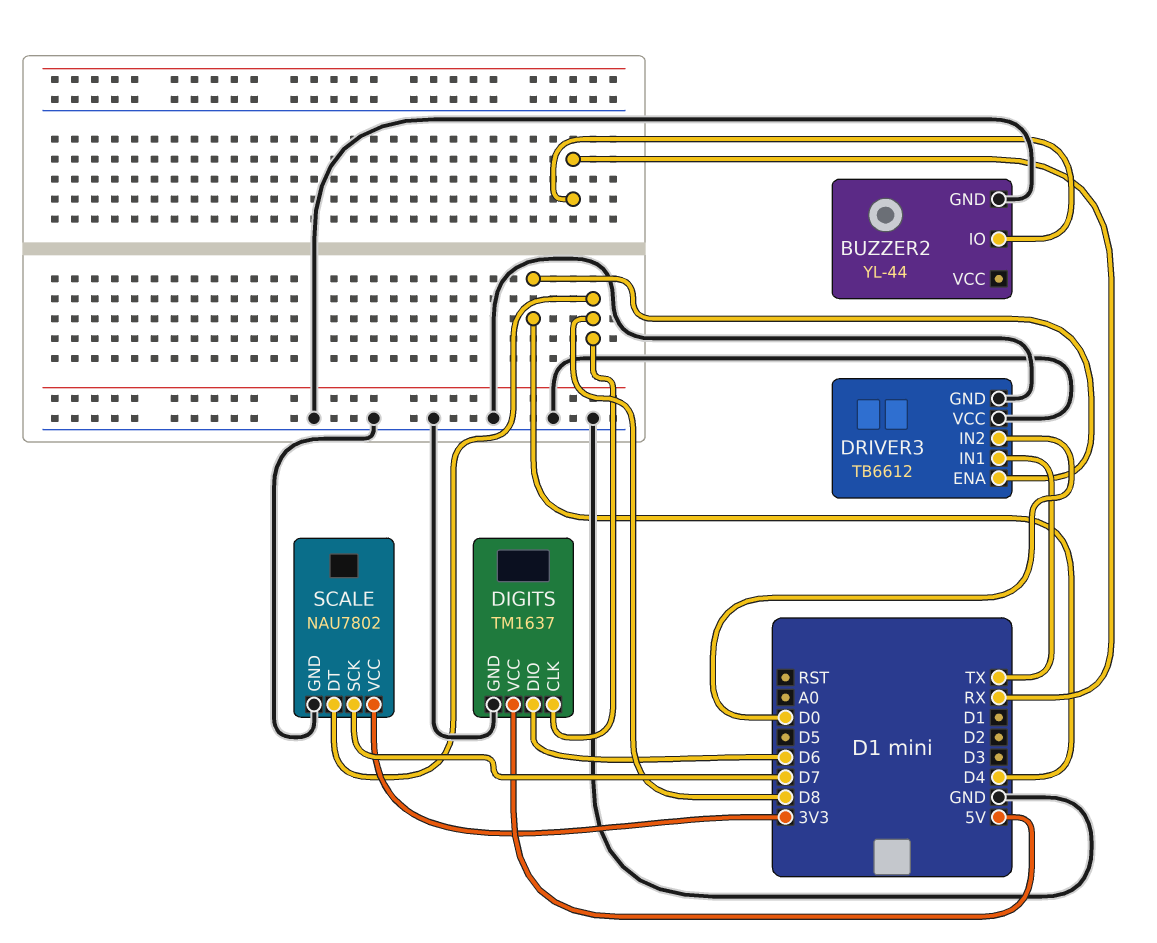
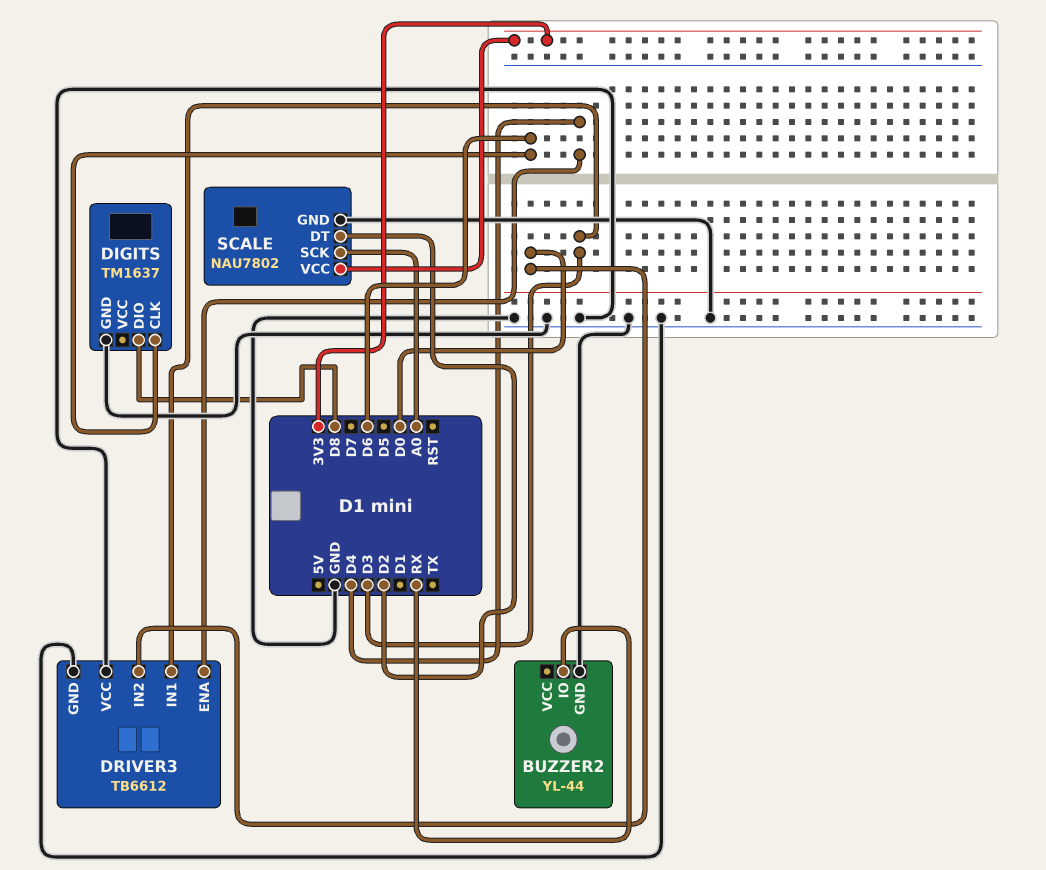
DIGITS pin CLK: D8 -> D6
DIGITS pin DIO: D6 -> D8
DIGITS pin VCC: 5V -> none
DRIVER3 pin IN1: TX -> D3
SCALE pin DT: D8 -> D2
SCALE pin SCK: D7 -> A0

